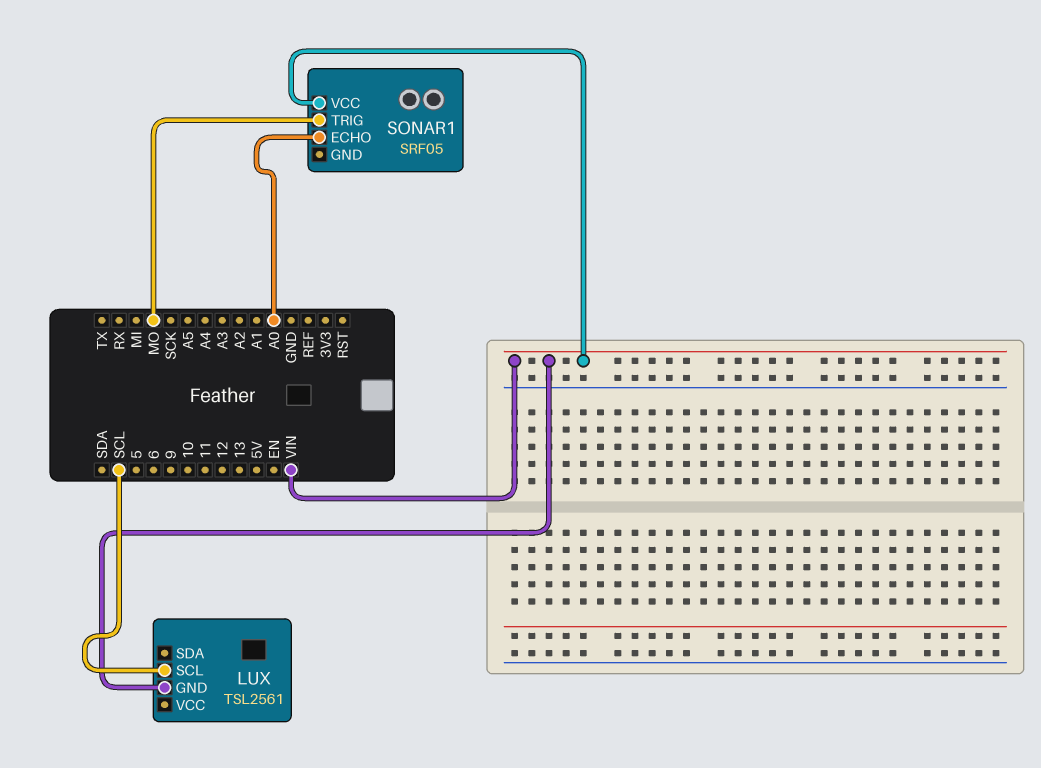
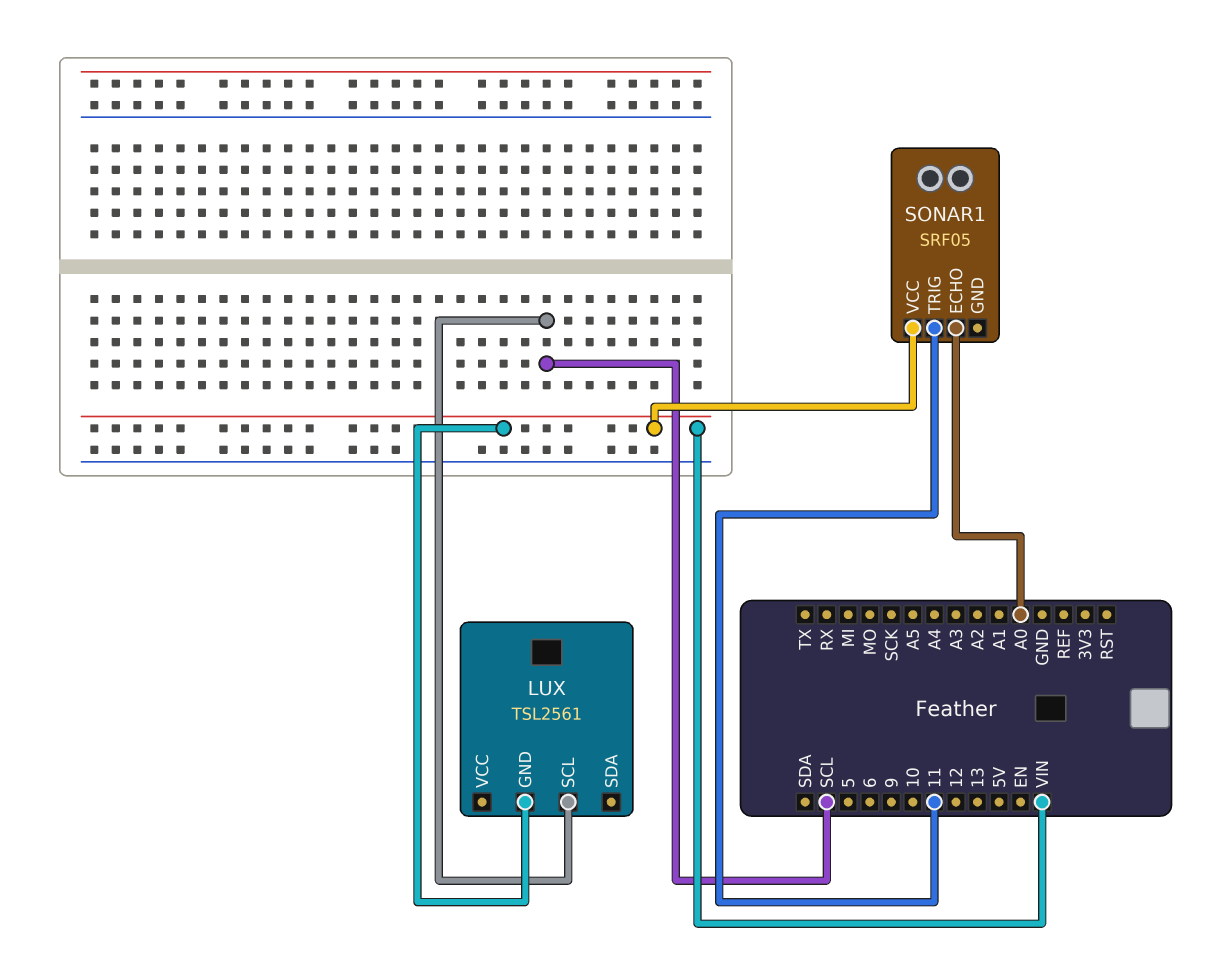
SONAR1 pin TRIG: MO -> 11

